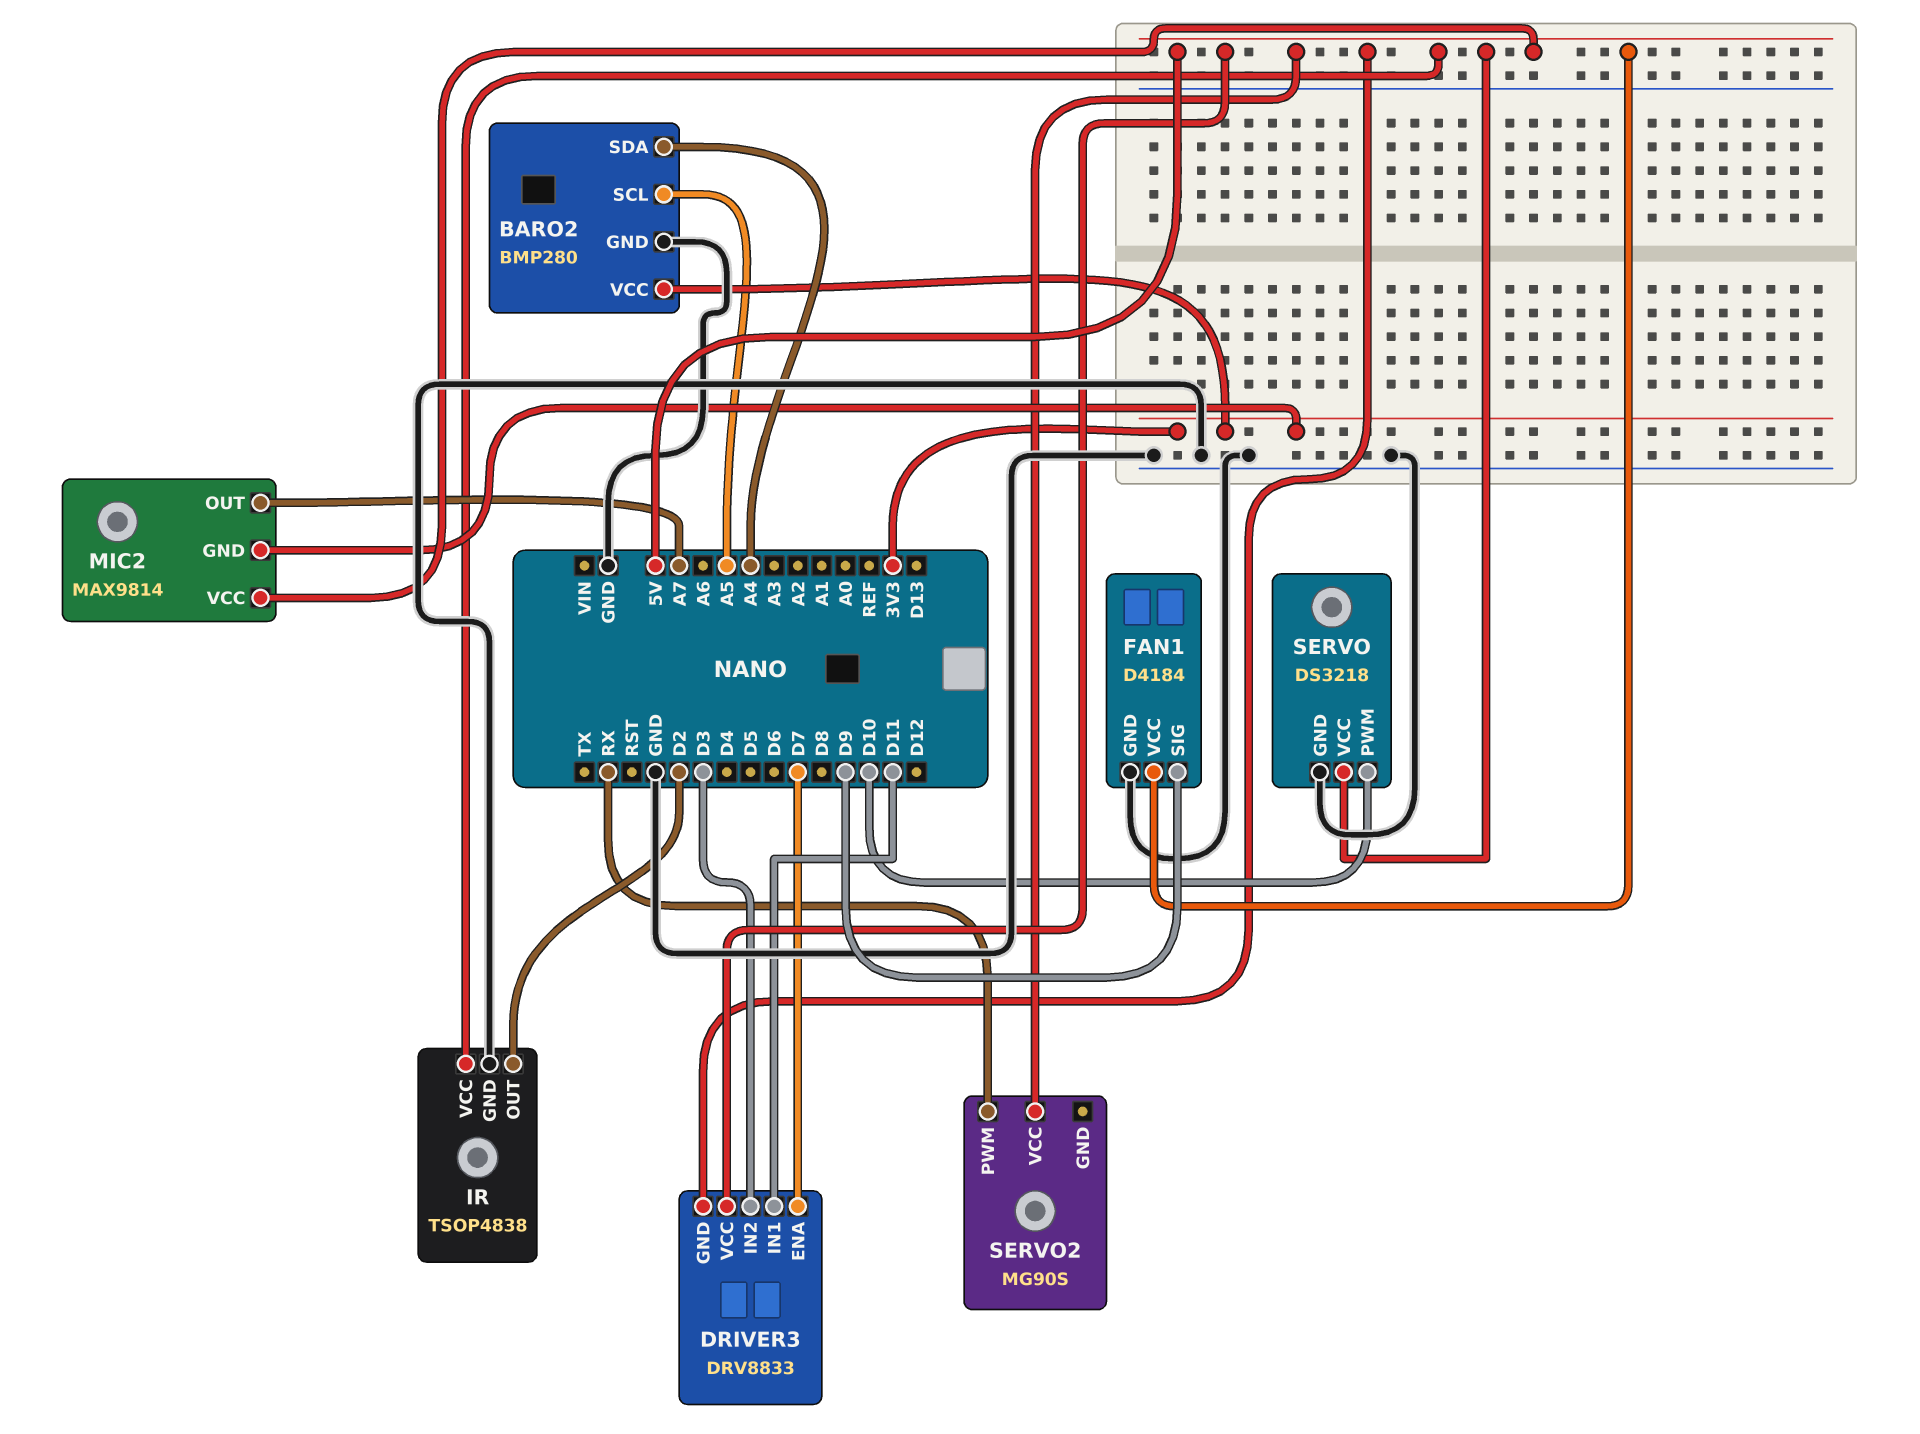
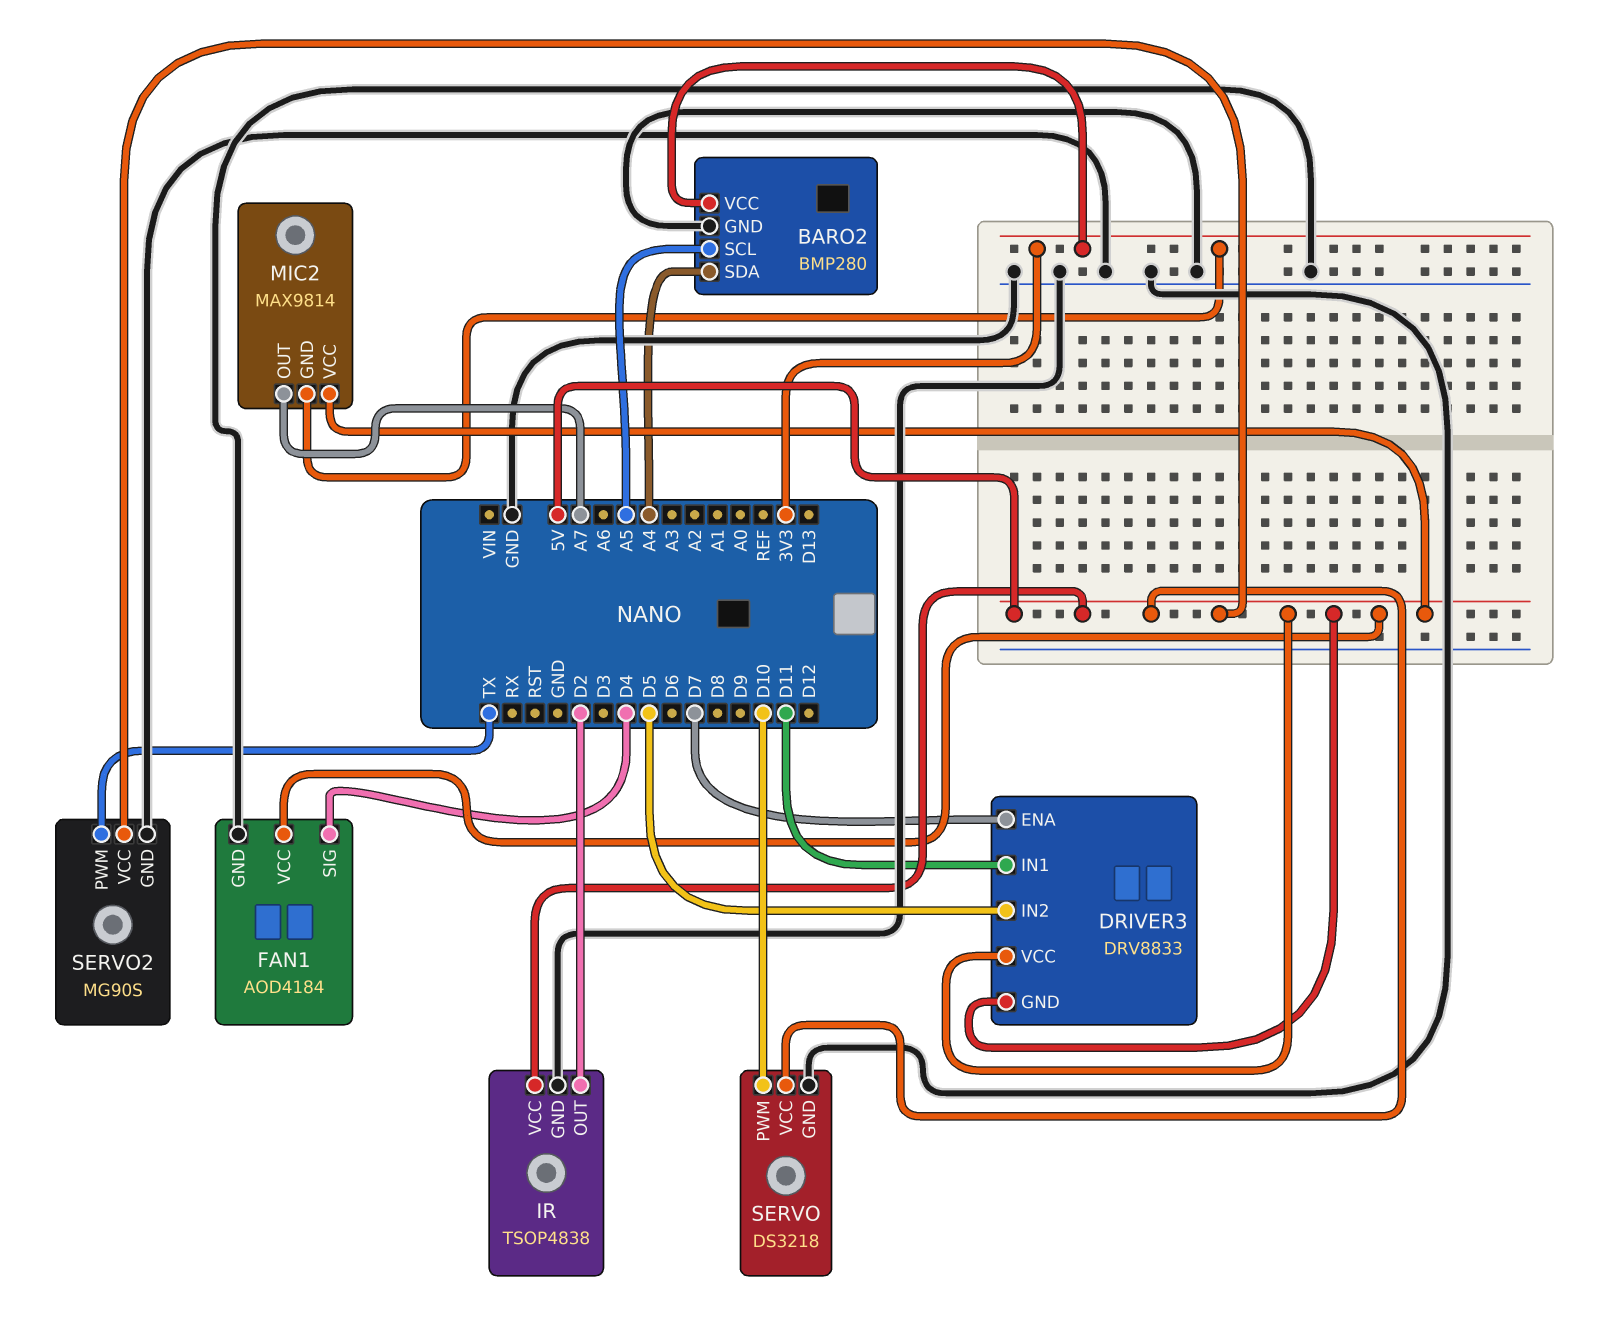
DRIVER3 pin IN2: D3 -> D5
FAN1: D4184 -> AOD4184
FAN1 pin SIG: D9 -> D4
SERVO2 pin GND: none -> GND
SERVO2 pin PWM: RX -> TX

